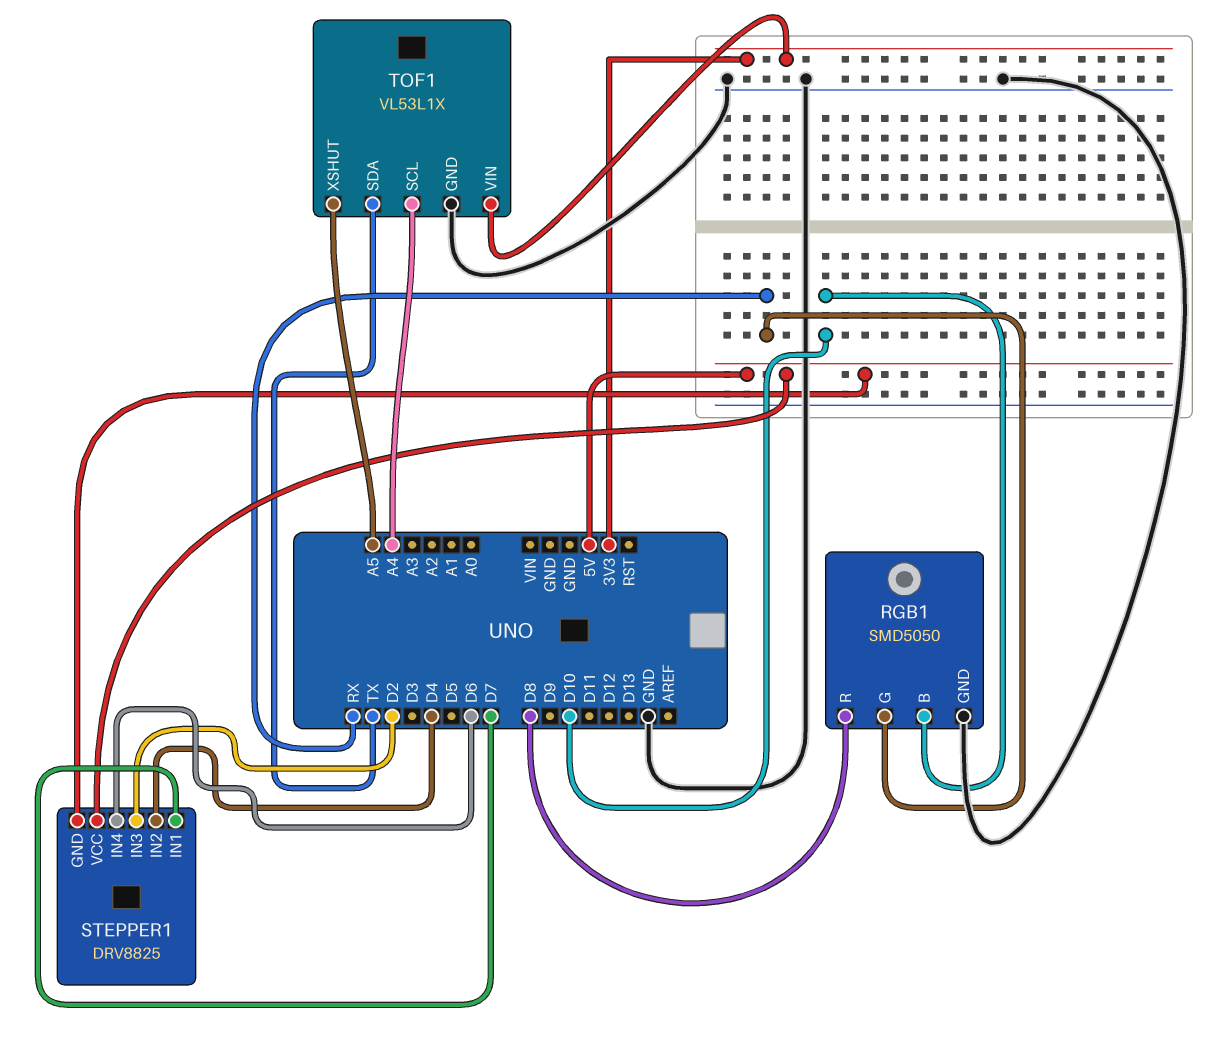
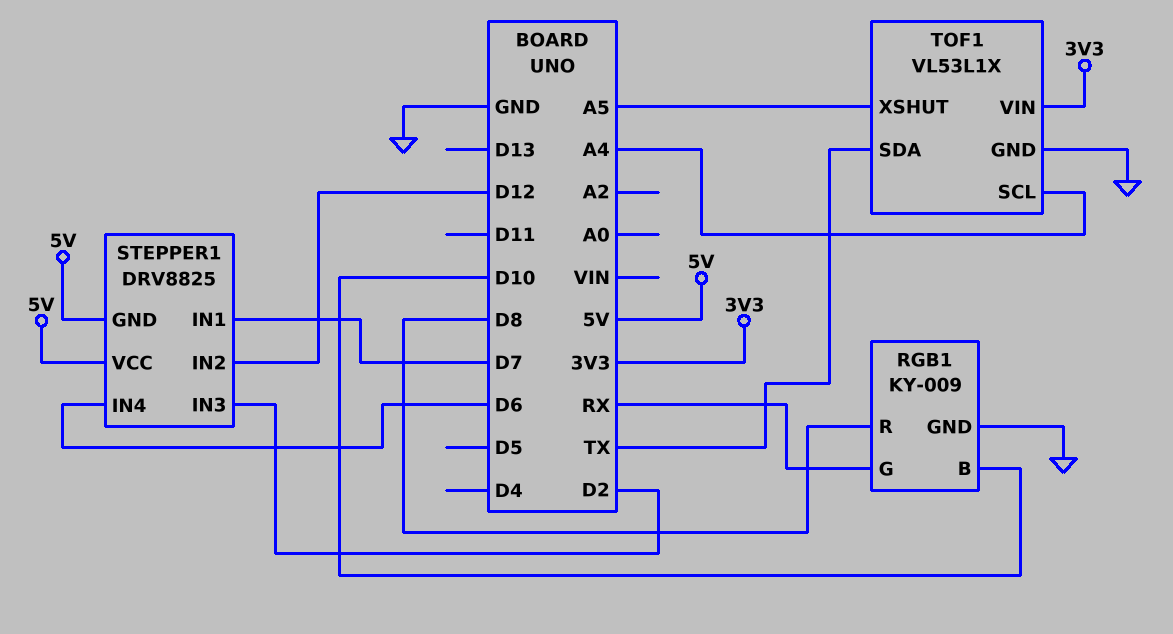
RGB1: SMD5050 -> KY-009
STEPPER1 pin IN2: D4 -> D12

